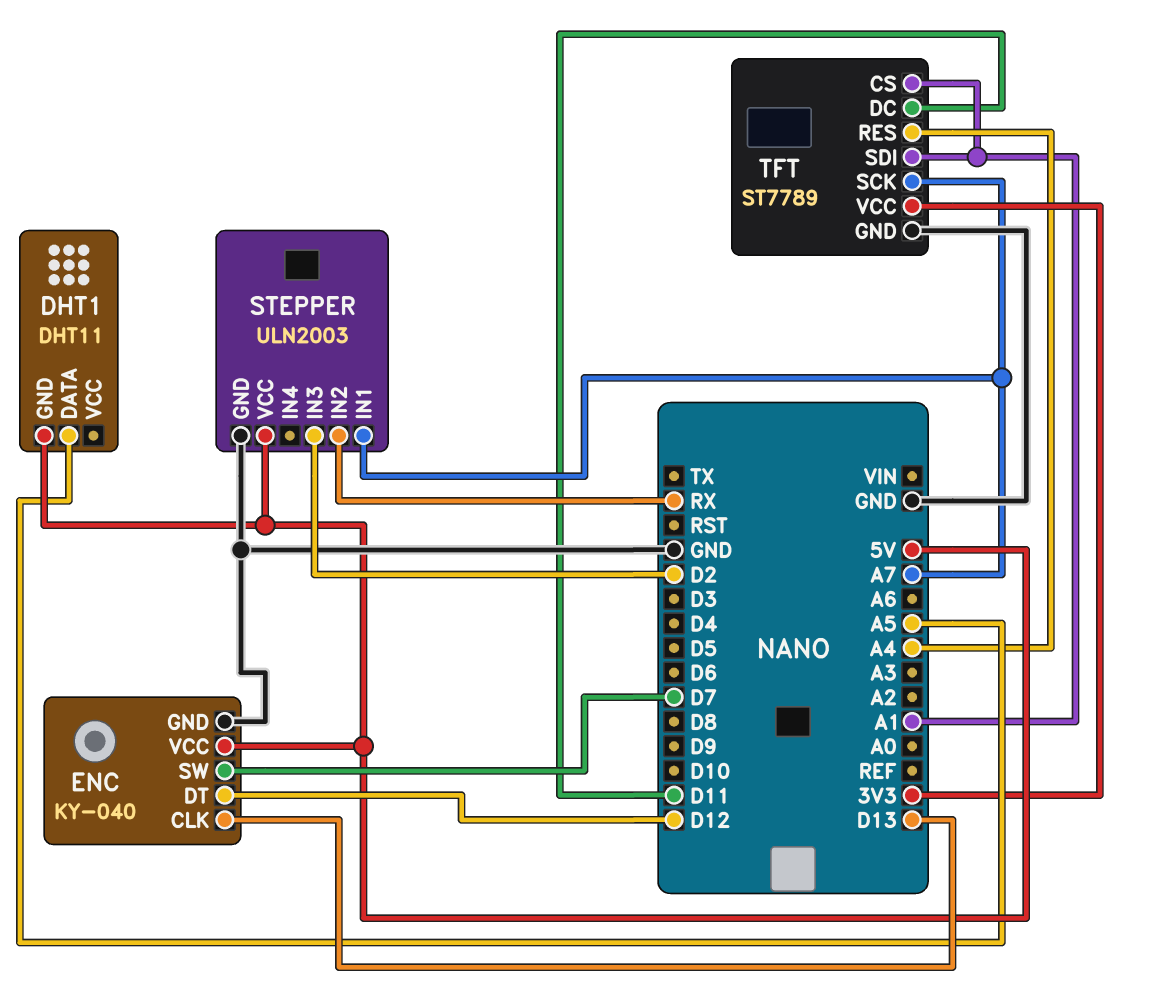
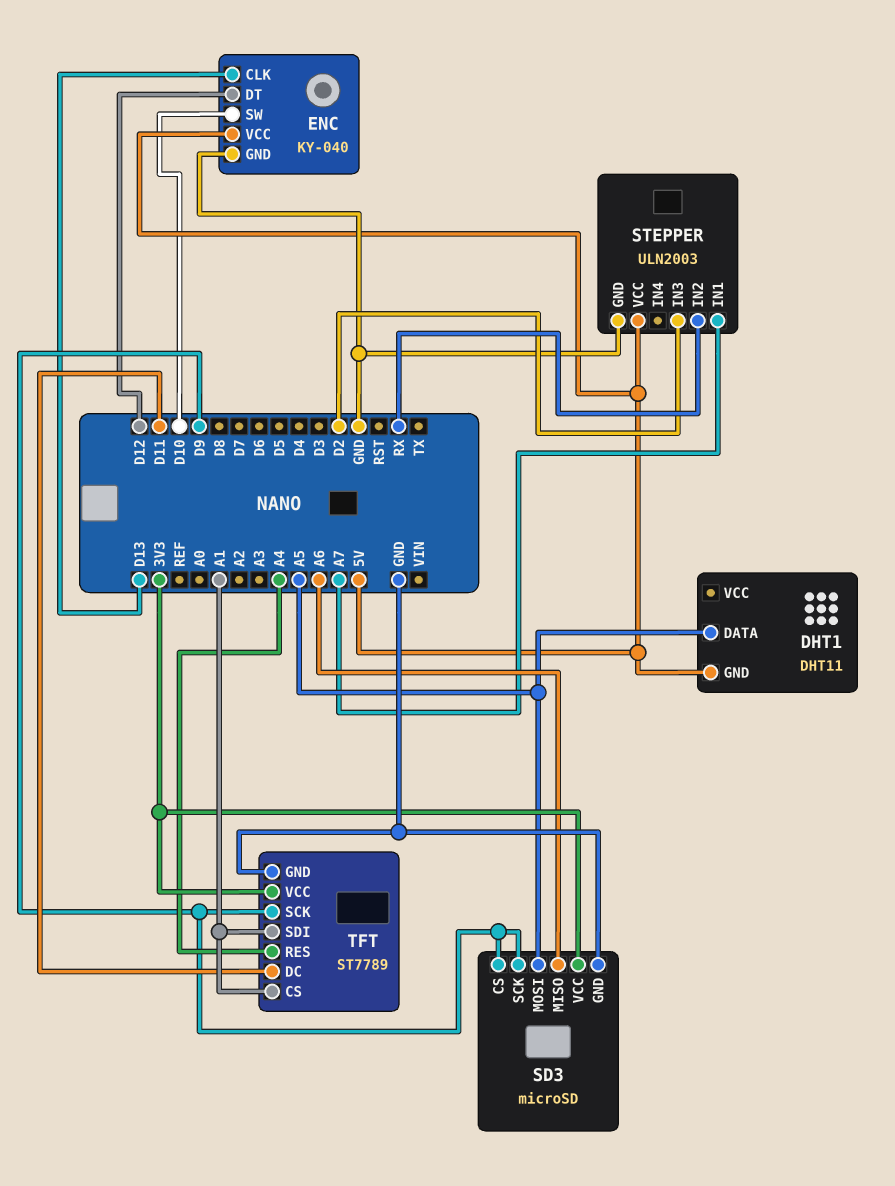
ENC pin SW: D7 -> D10
SD3: none -> microSD
SD3 pin CS: none -> D9
SD3 pin GND: none -> GND
SD3 pin MISO: none -> A6
SD3 pin MOSI: none -> A5
SD3 pin SCK: none -> D9
SD3 pin VCC: none -> 3V3
TFT pin SCK: A7 -> D9

